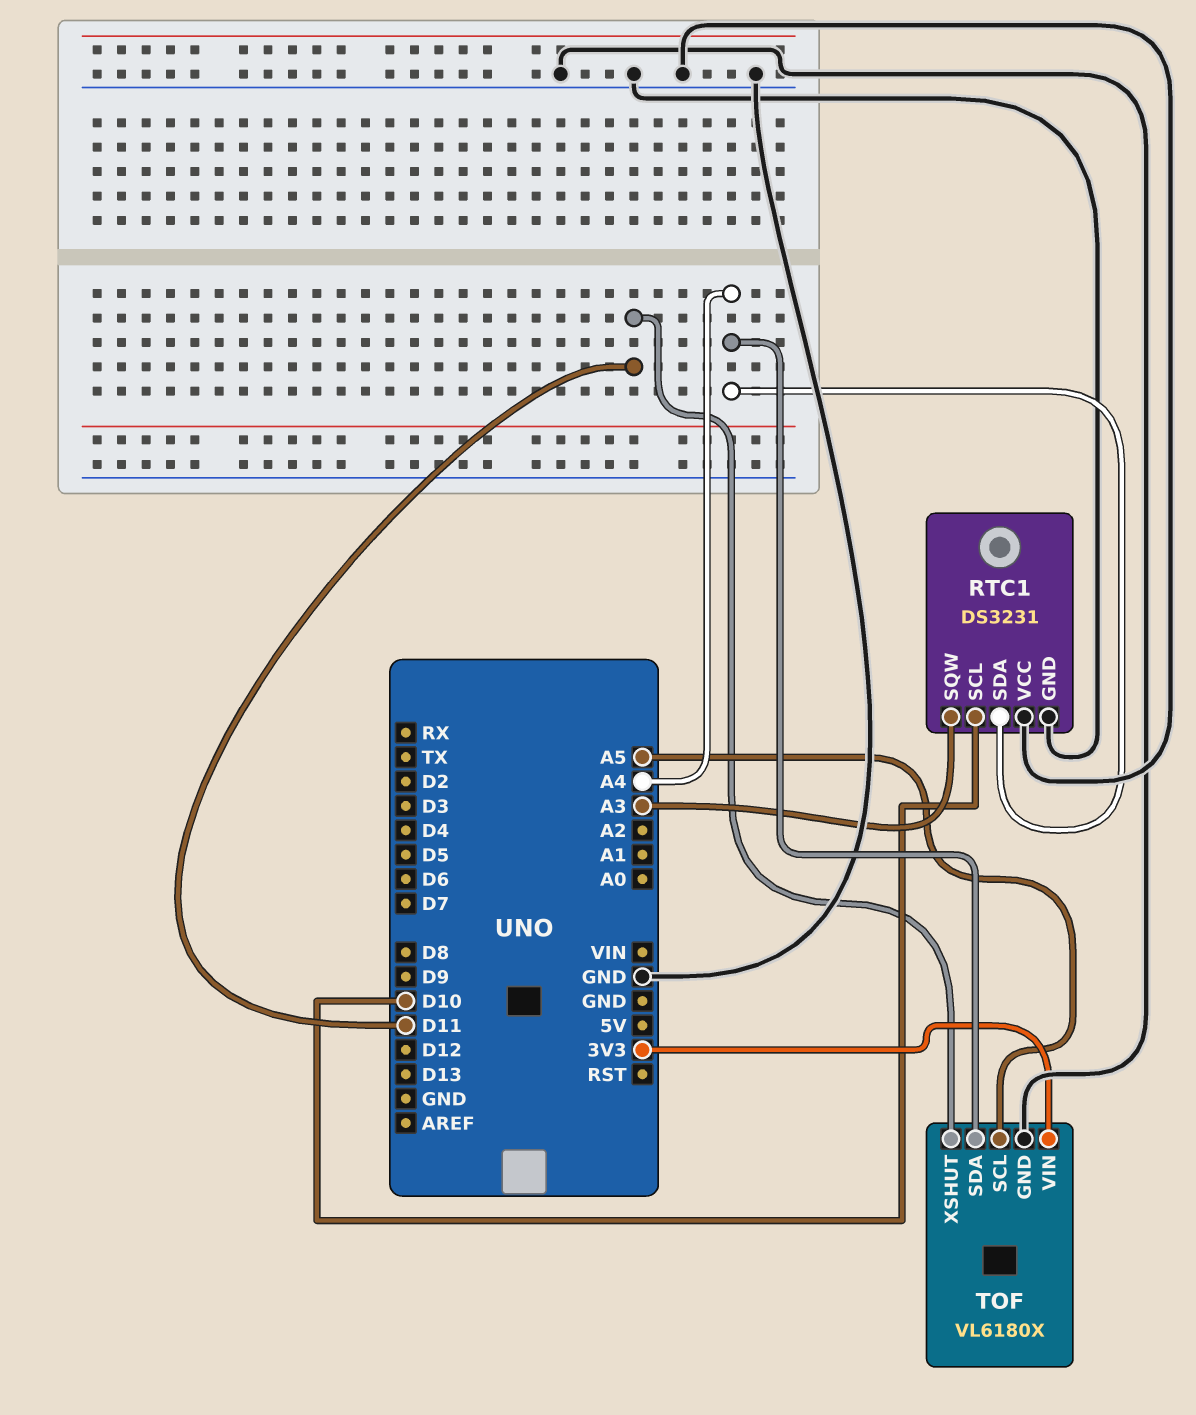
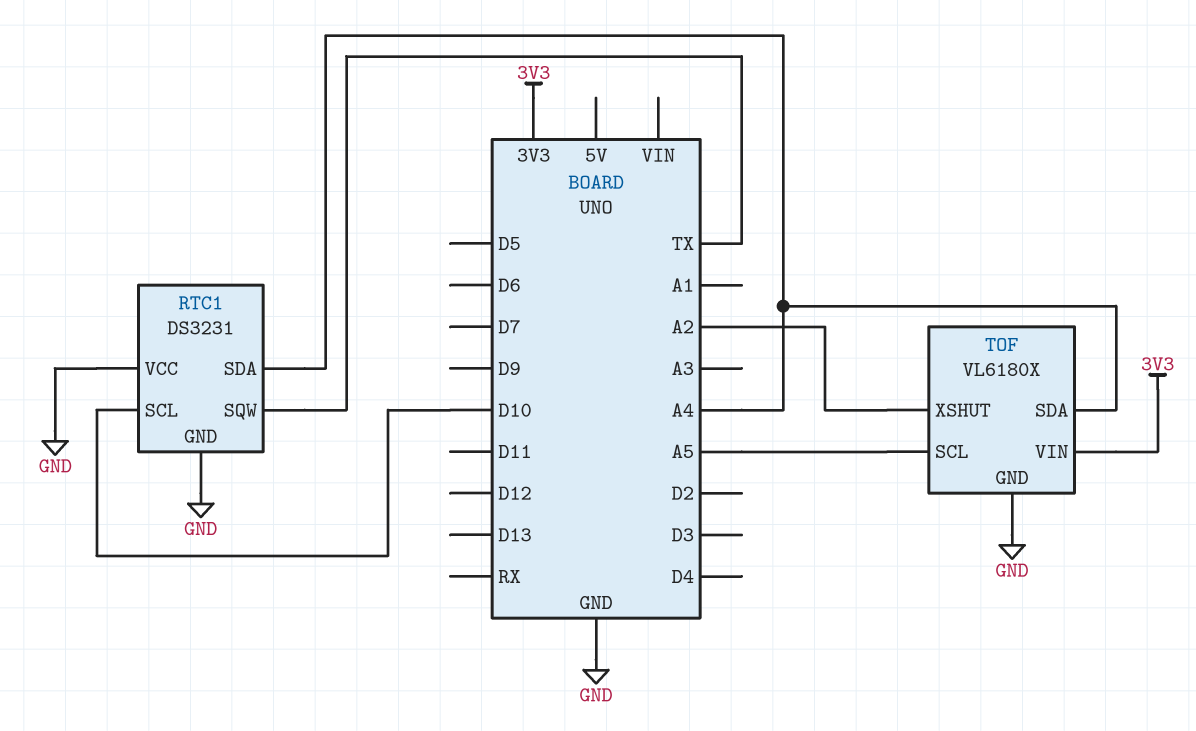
RTC1 pin SQW: A3 -> TX
TOF pin XSHUT: D11 -> A2

